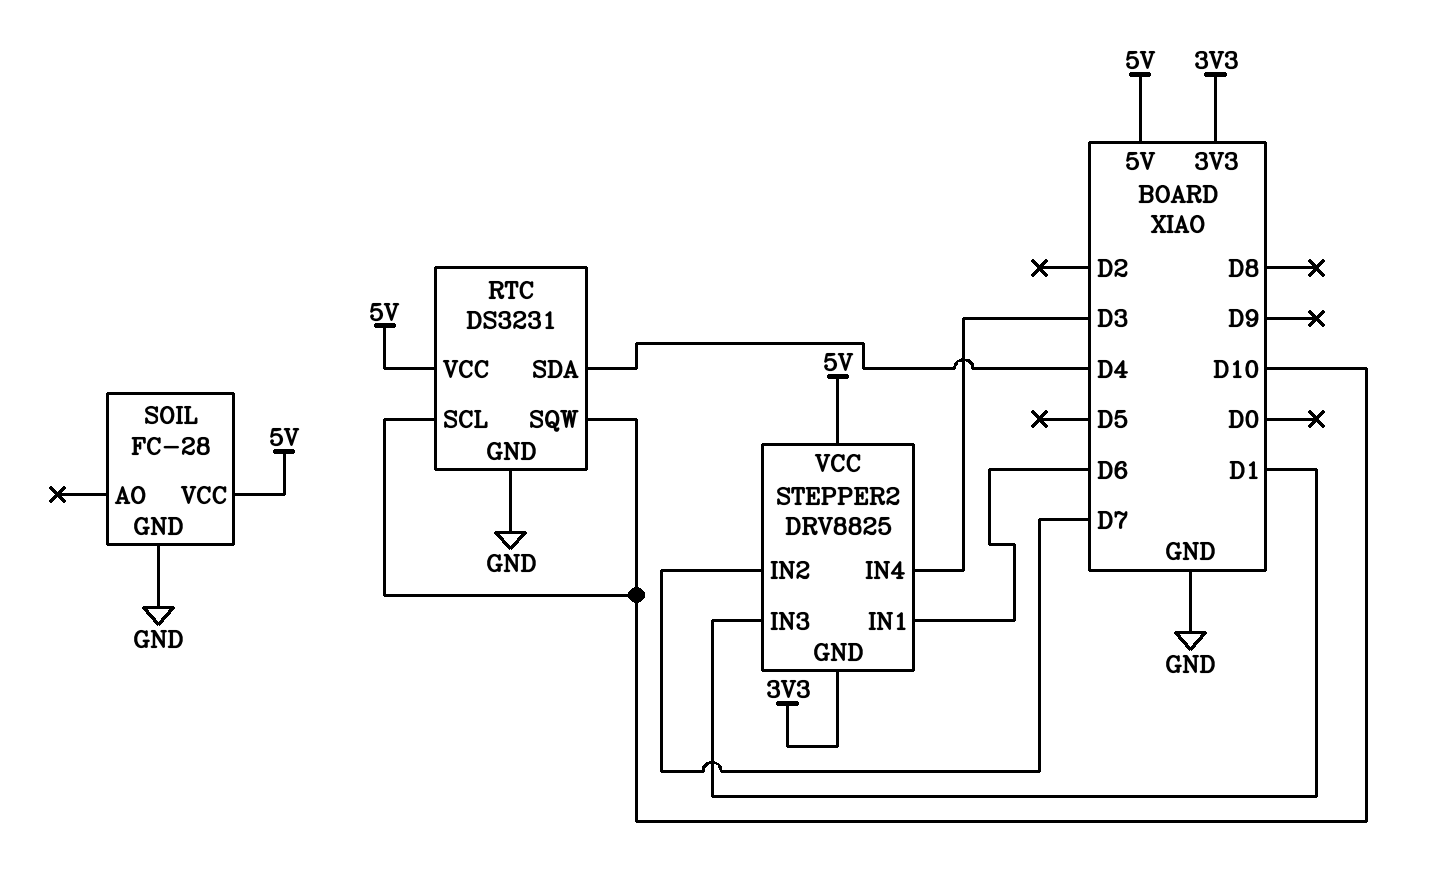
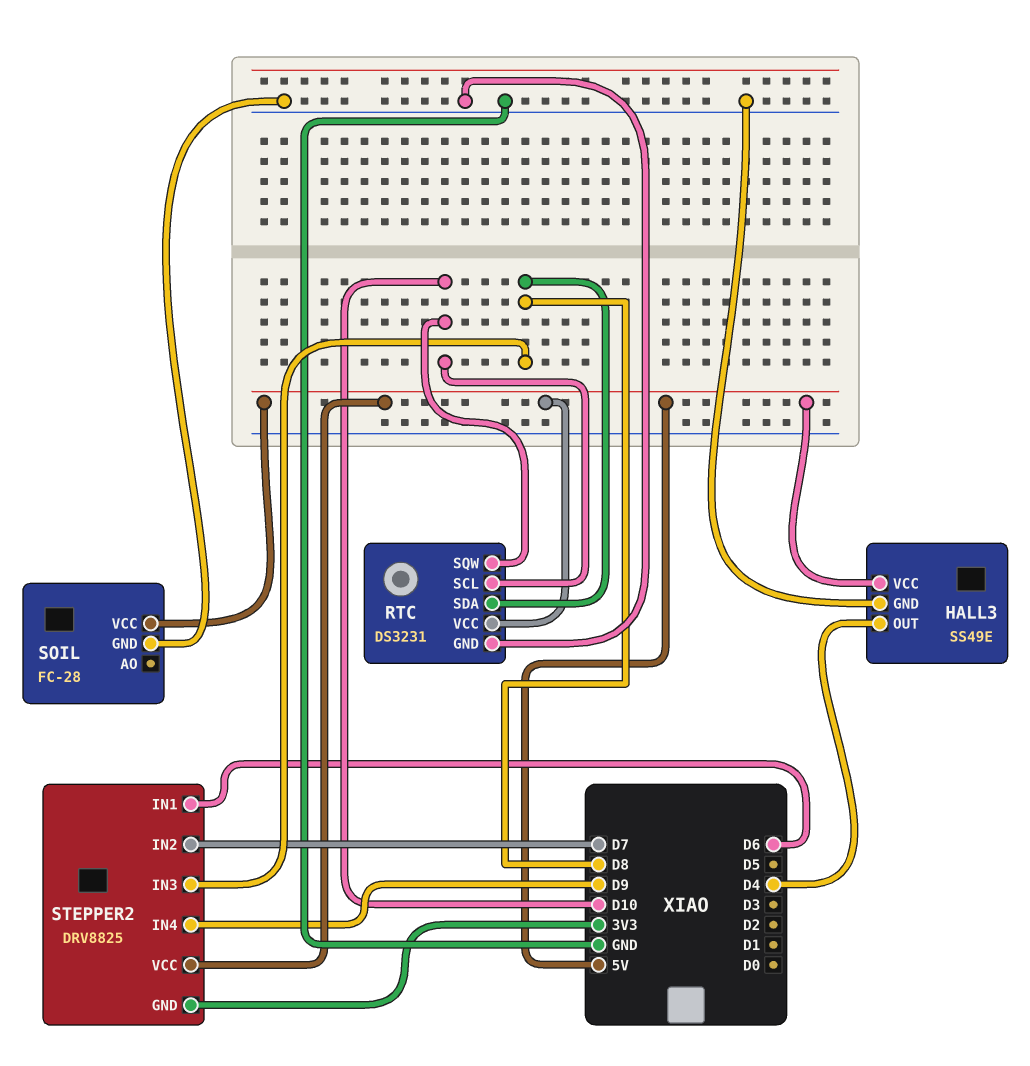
HALL3: none -> SS49E
HALL3 pin GND: none -> GND
HALL3 pin OUT: none -> D4
HALL3 pin VCC: none -> 5V
RTC pin SDA: D4 -> D8
STEPPER2 pin IN3: D1 -> D8
STEPPER2 pin IN4: D3 -> D9

